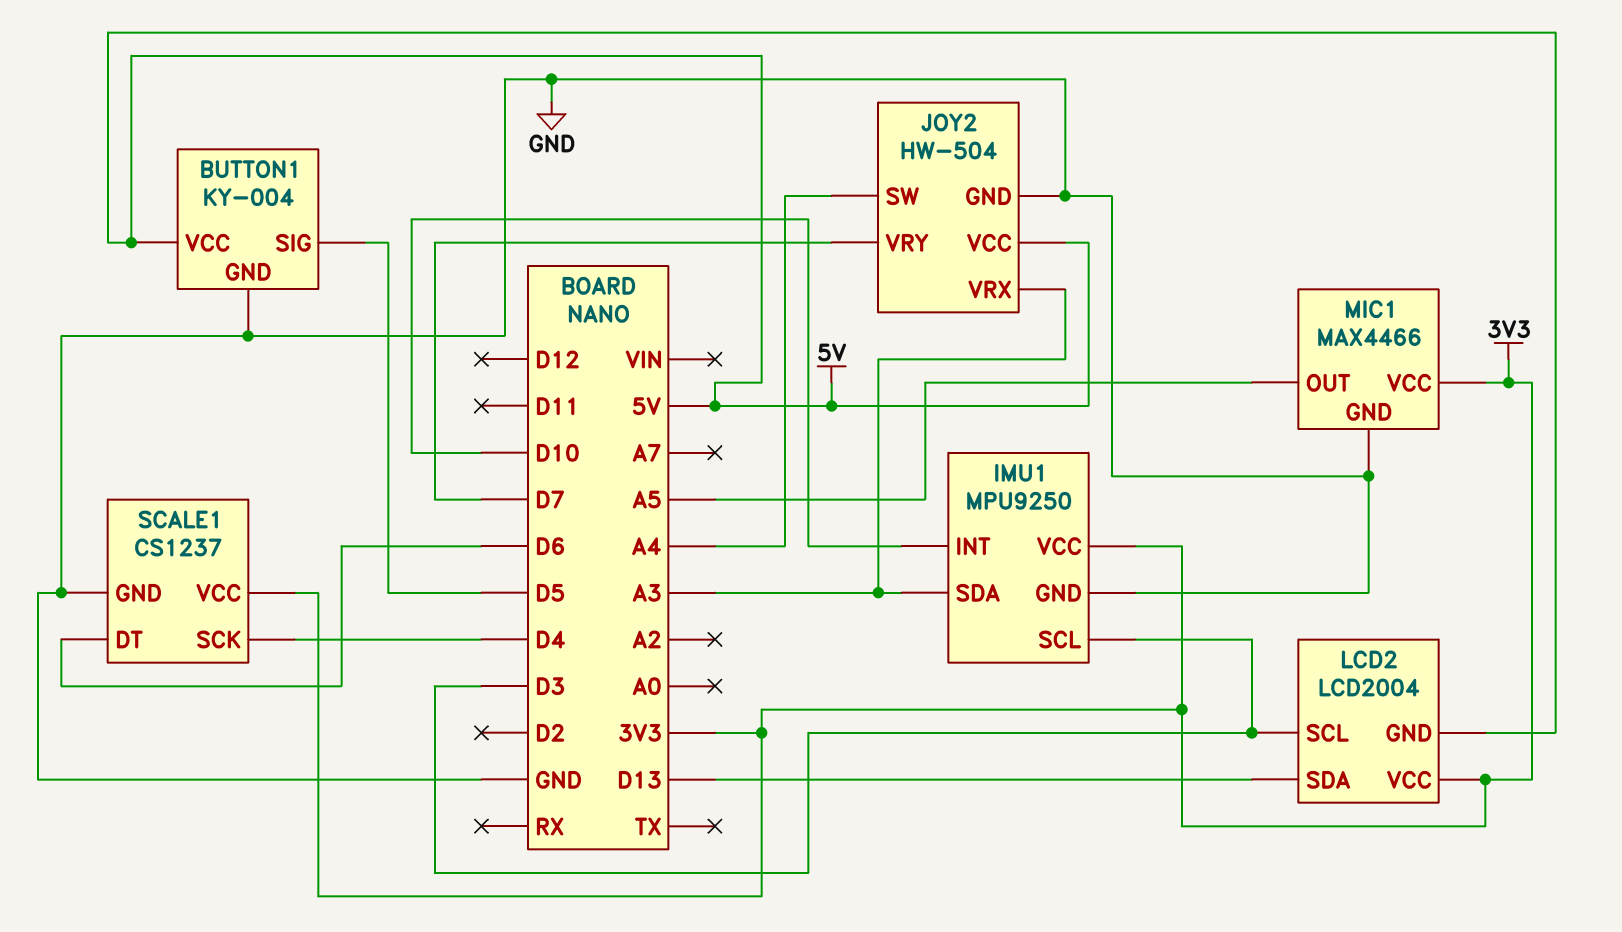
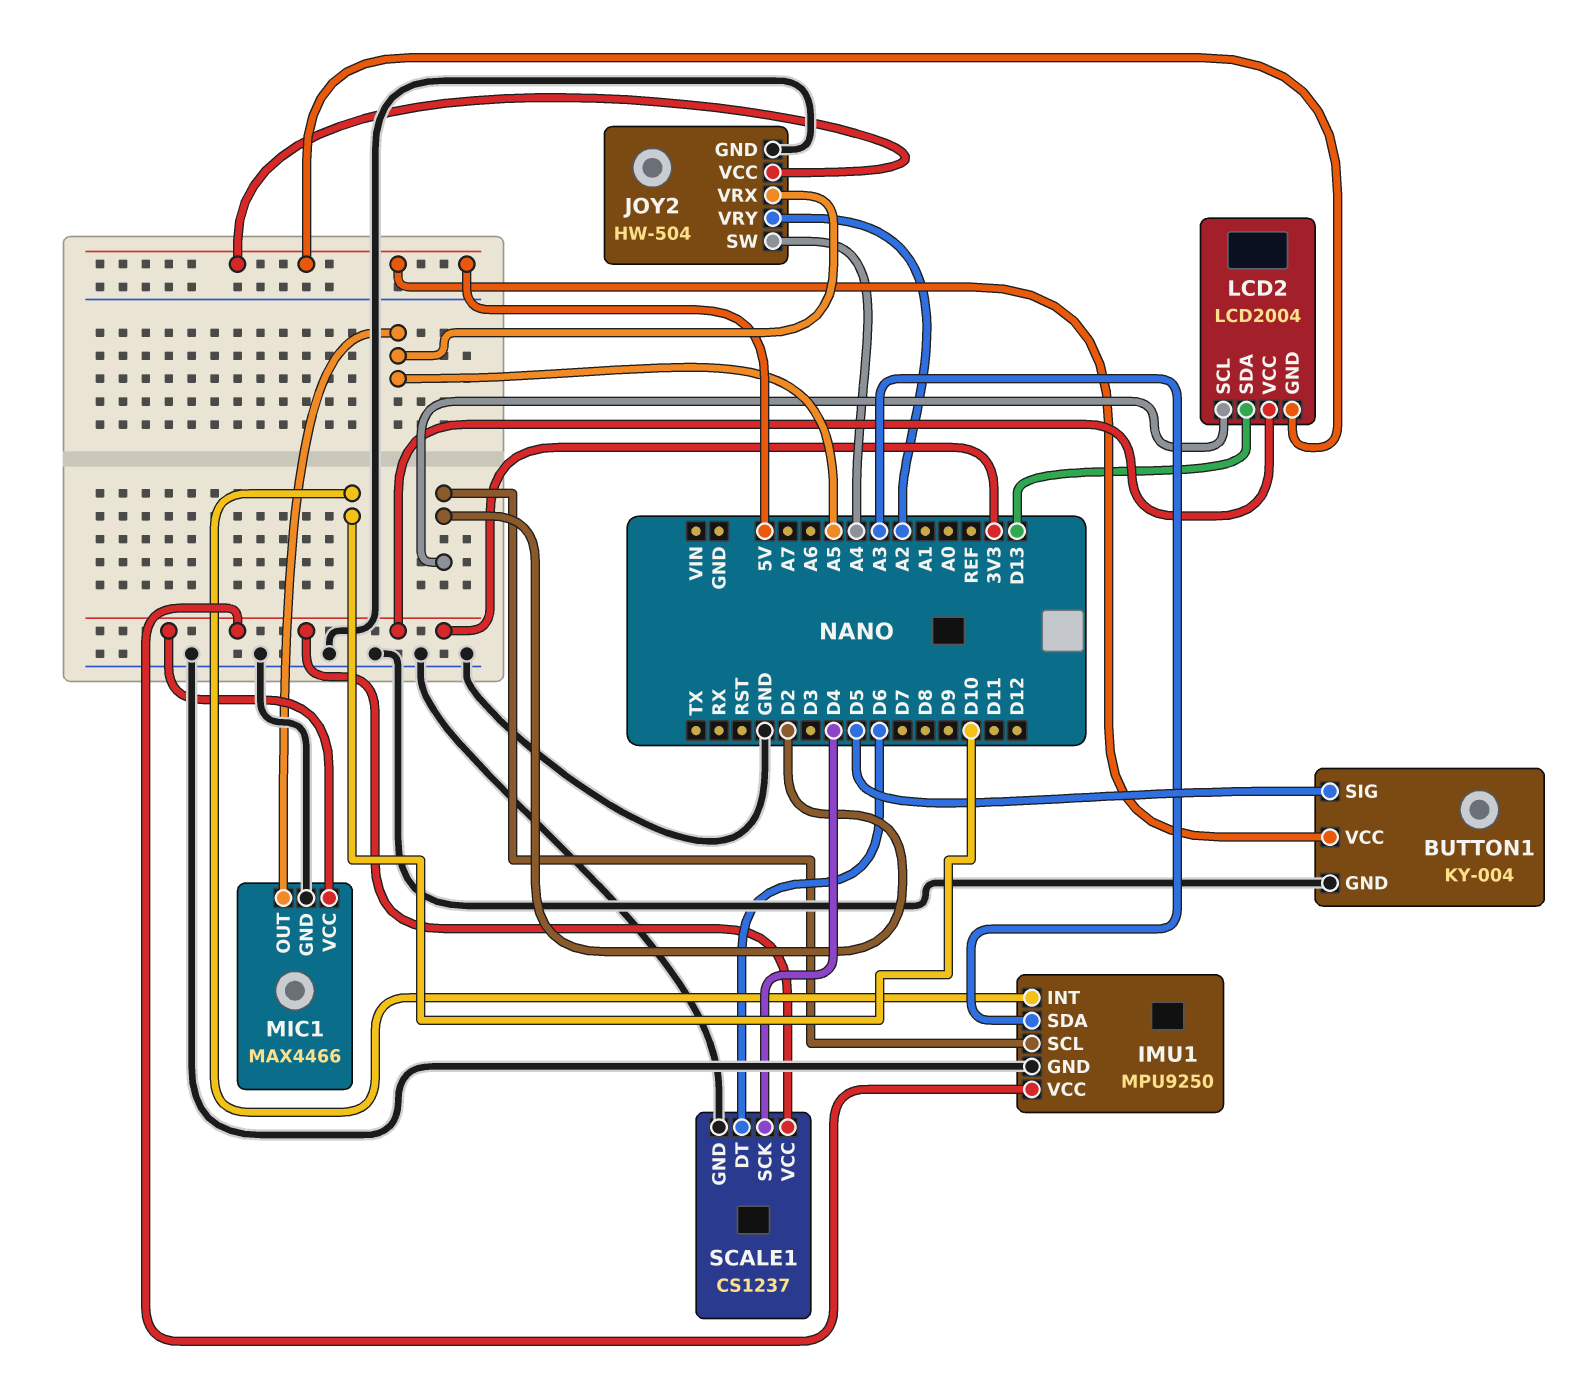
IMU1 pin SCL: D3 -> D2
JOY2 pin VRX: A3 -> A5
JOY2 pin VRY: D7 -> A2
LCD2 pin SCL: D3 -> D2

